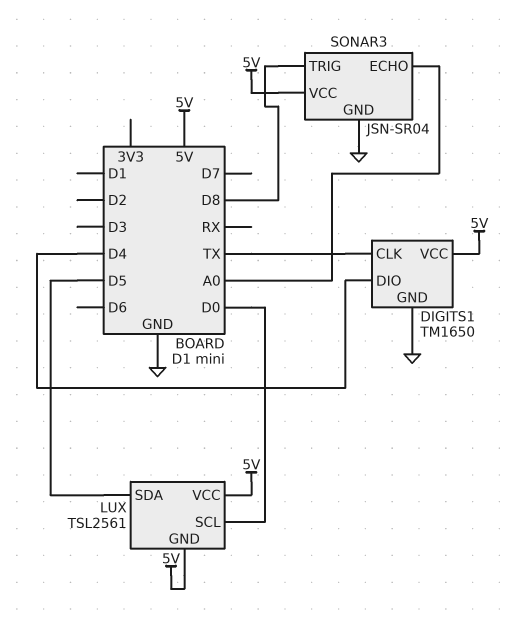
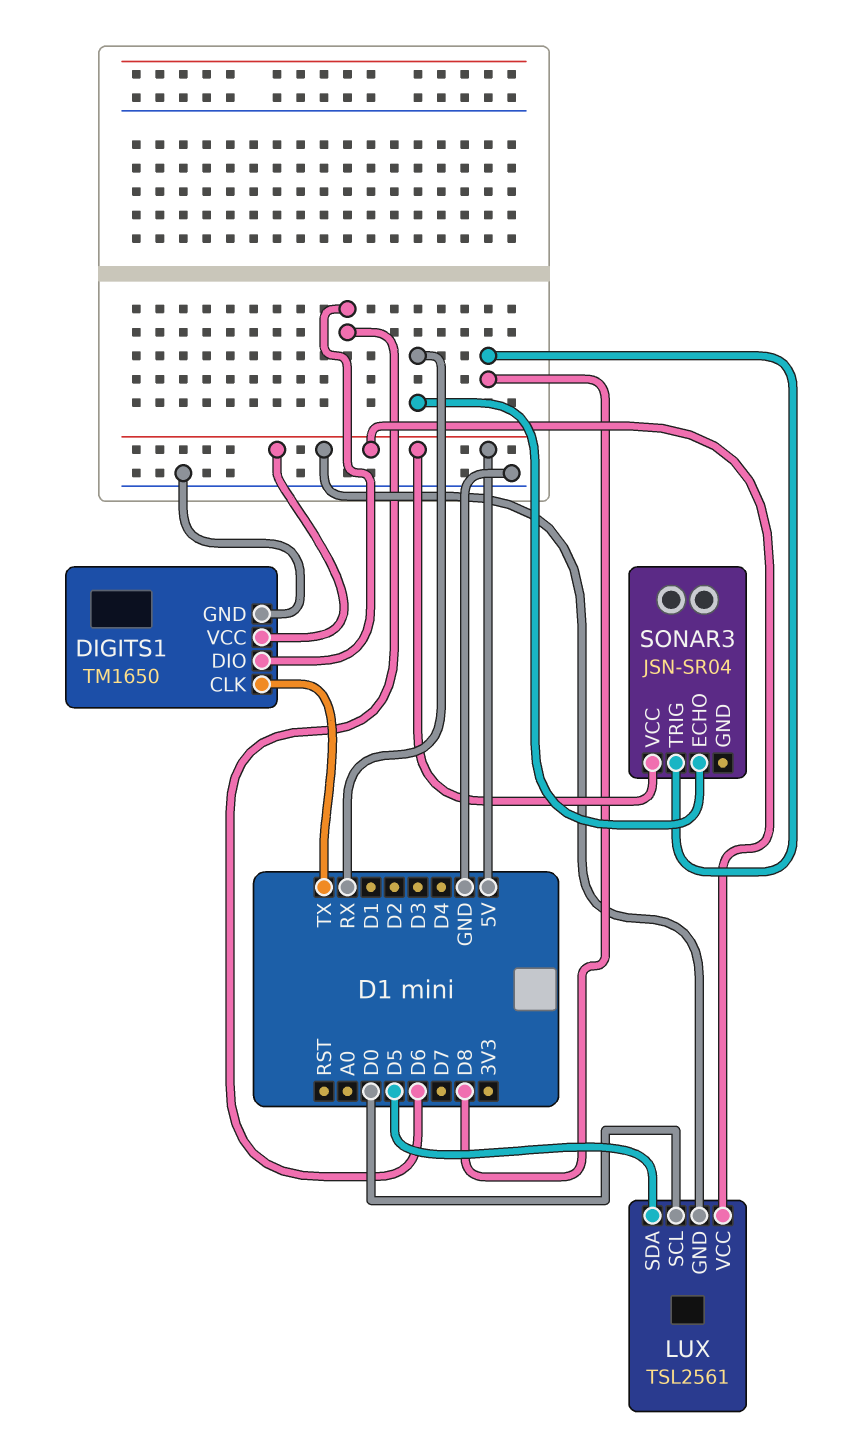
DIGITS1 pin DIO: D4 -> D6
SONAR3 pin ECHO: A0 -> RX
SONAR3 pin GND: GND -> none

